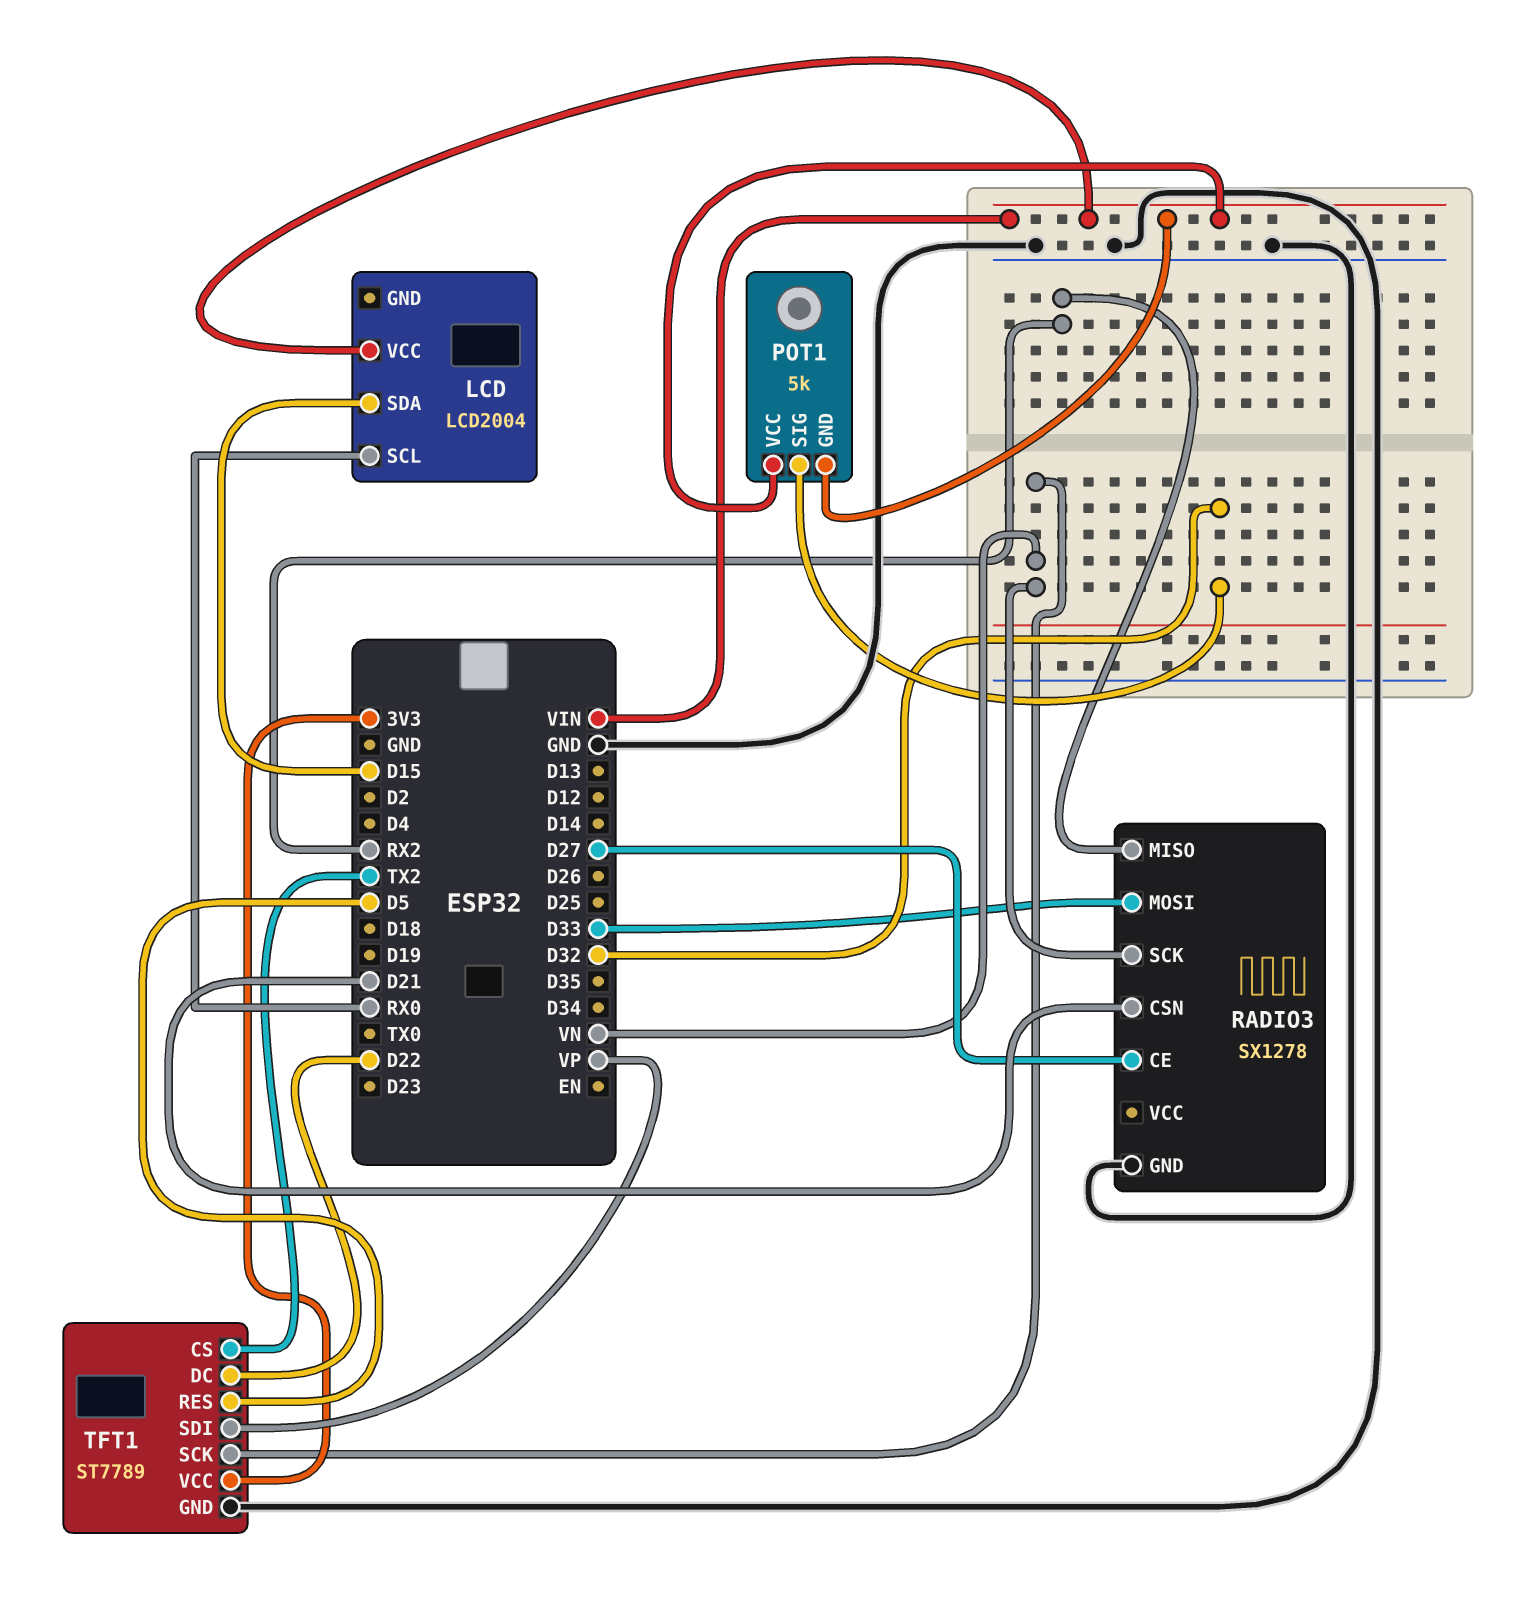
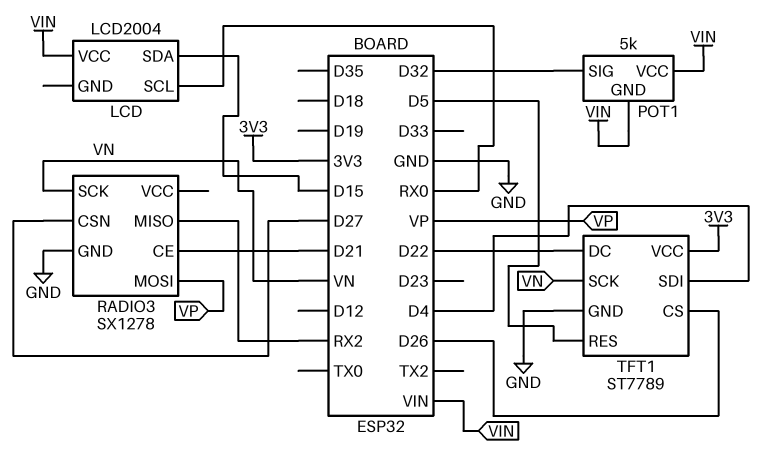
RADIO3 pin CE: D27 -> D21
RADIO3 pin CSN: D21 -> D27
RADIO3 pin MOSI: D33 -> VP
TFT1 pin CS: TX2 -> D26
TFT1 pin SDI: VP -> D4

